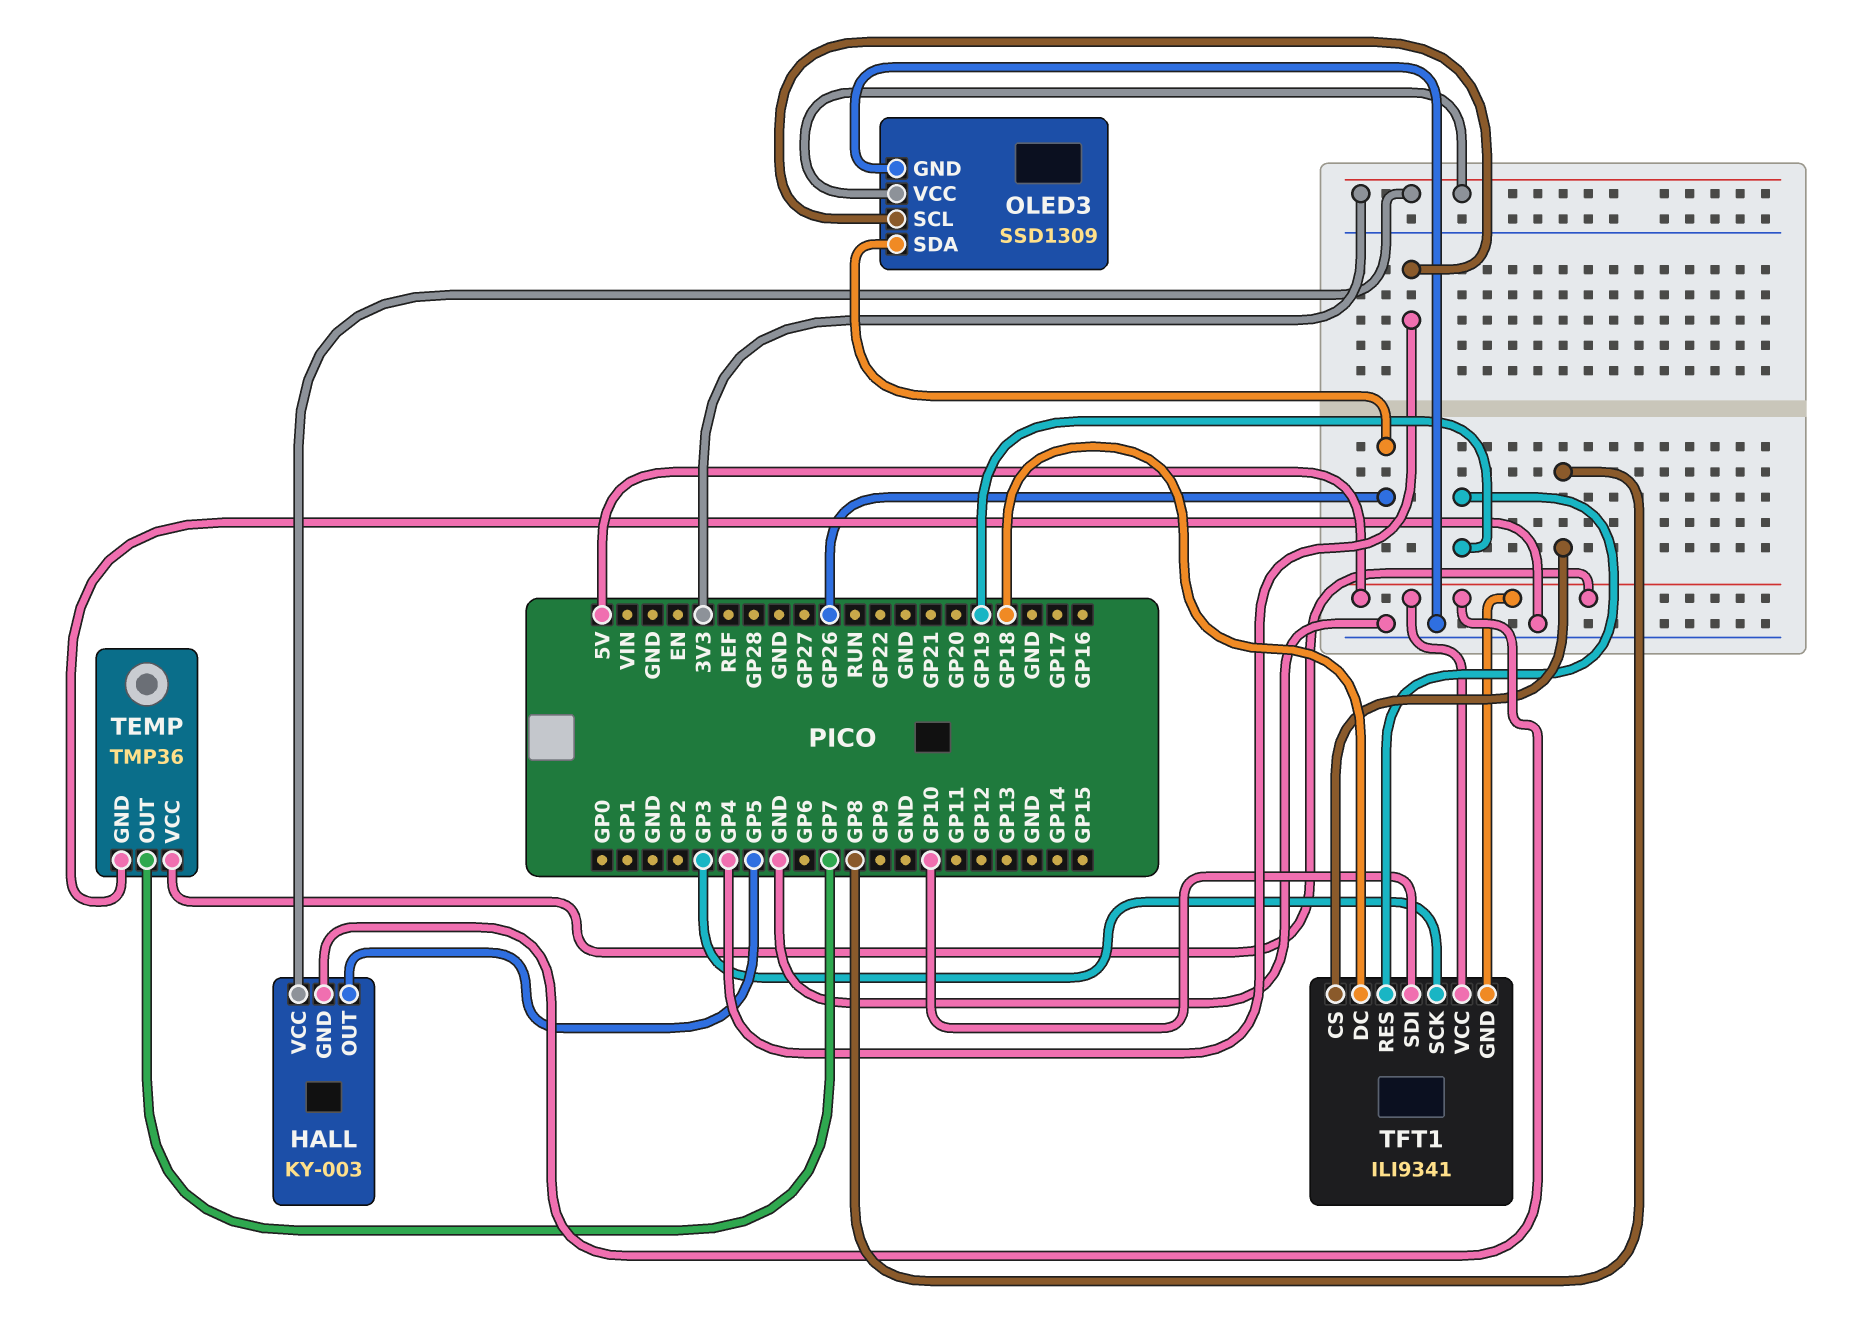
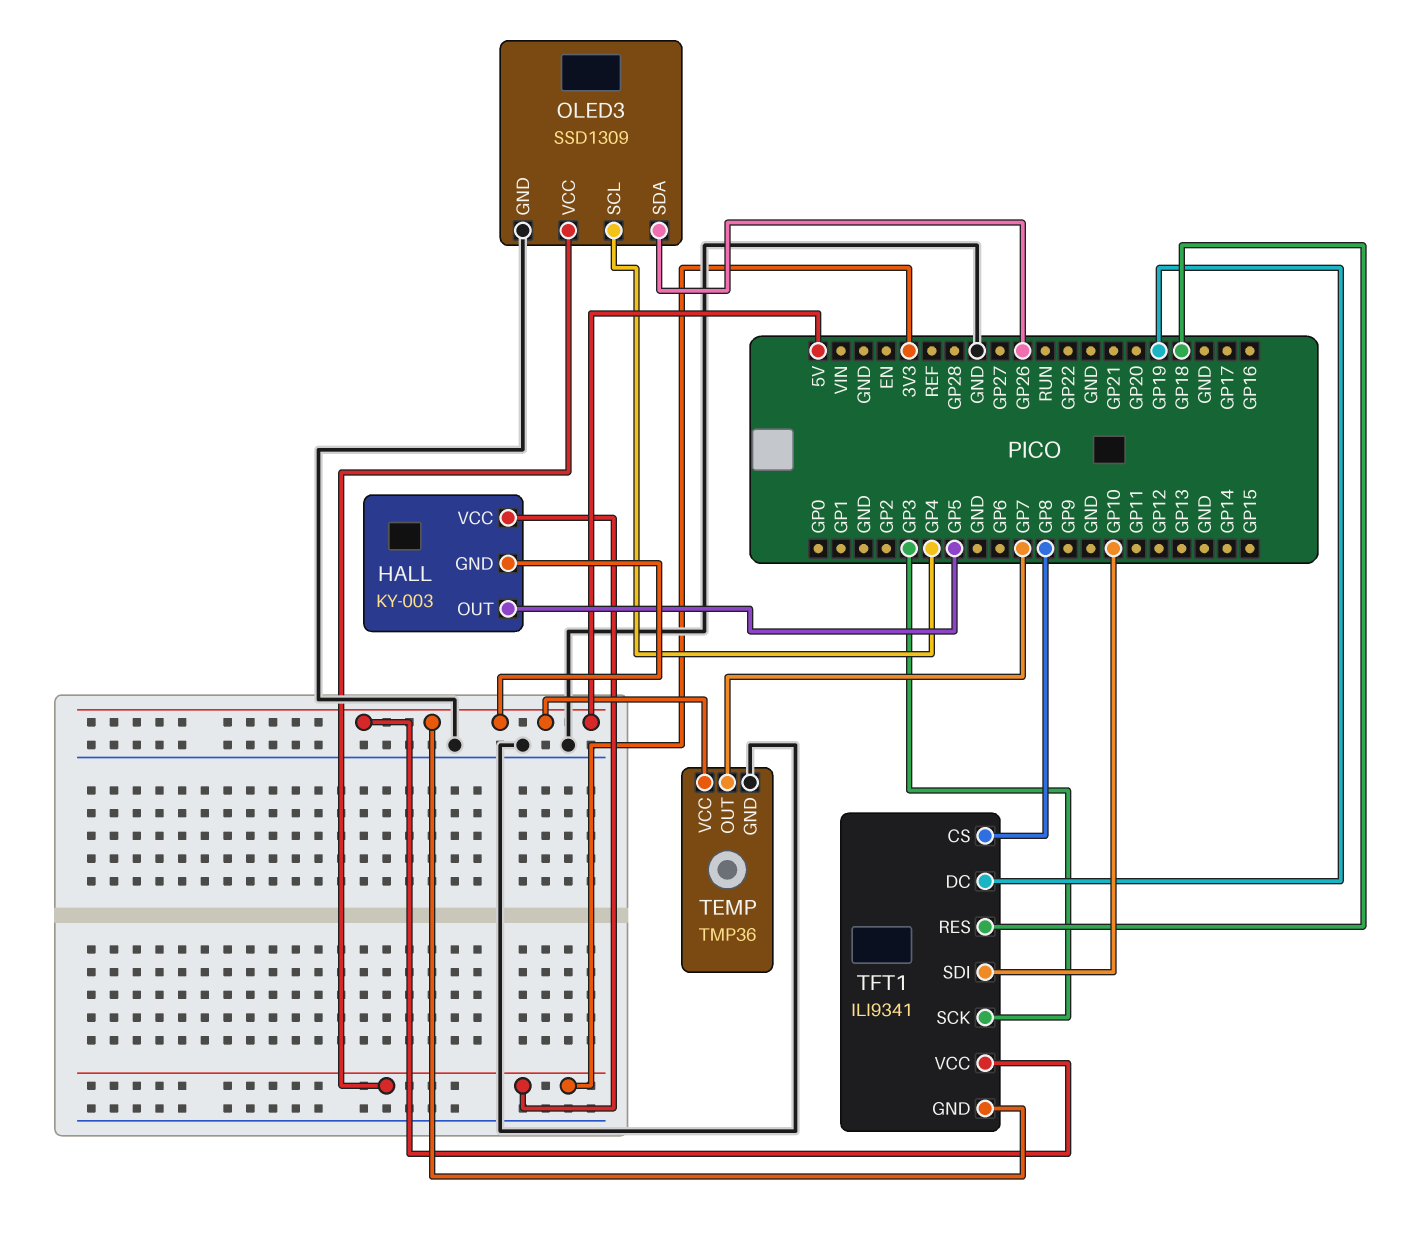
TFT1 pin DC: GP18 -> GP19
TFT1 pin RES: GP19 -> GP18

